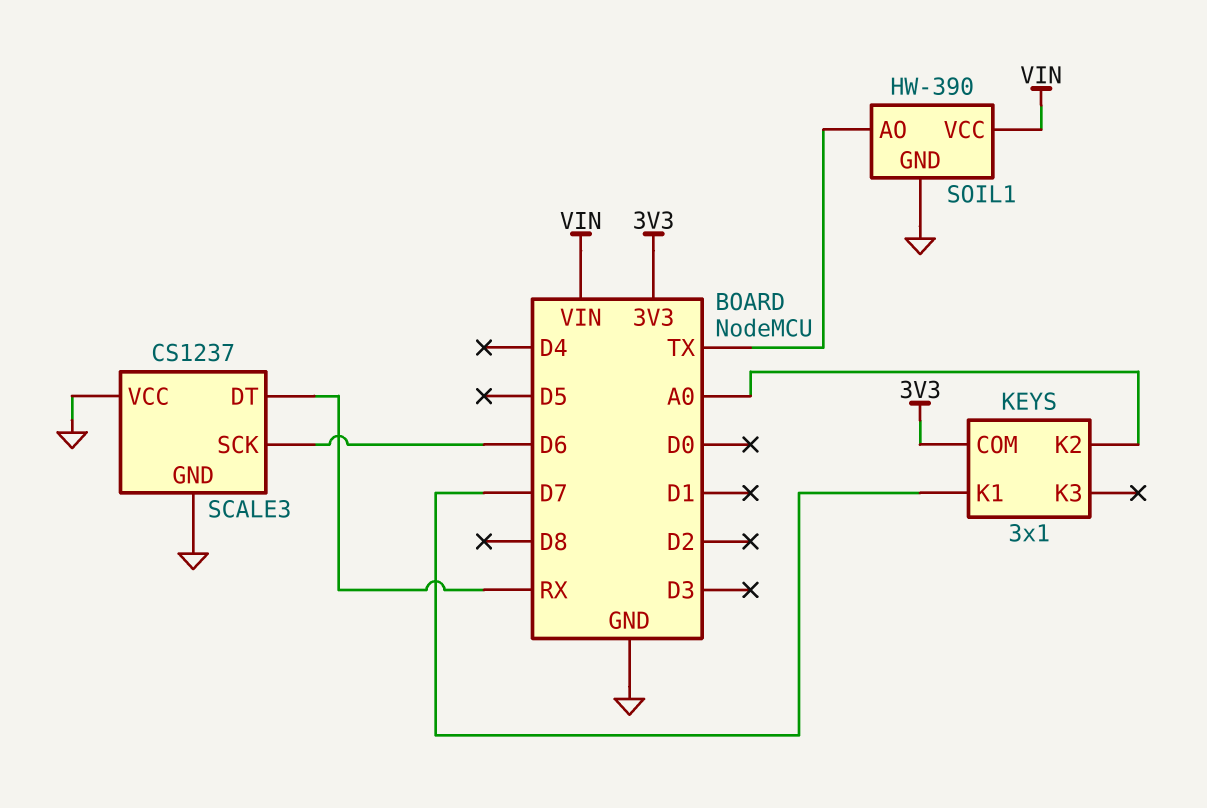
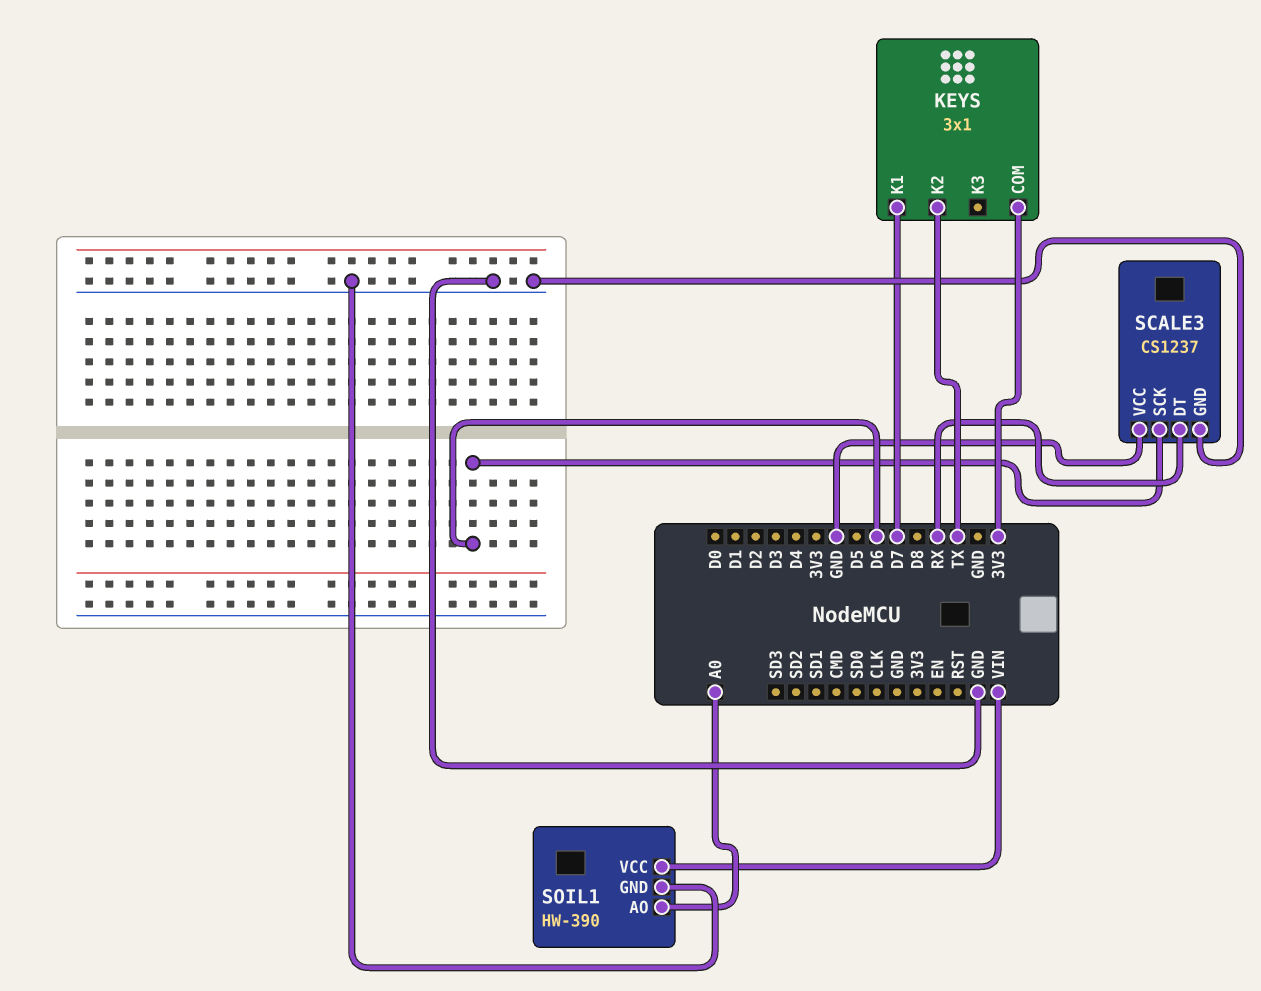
KEYS pin K2: A0 -> TX
SOIL1 pin AO: TX -> A0

